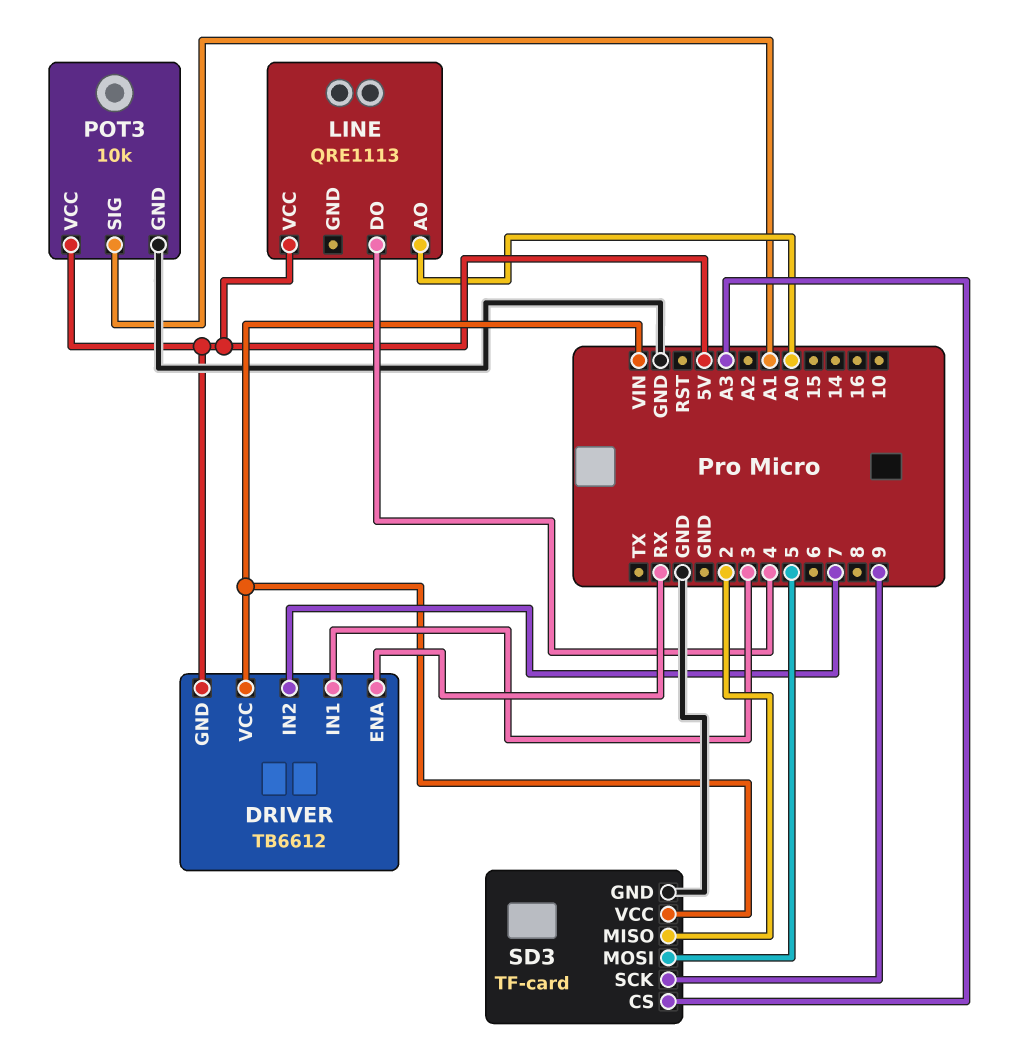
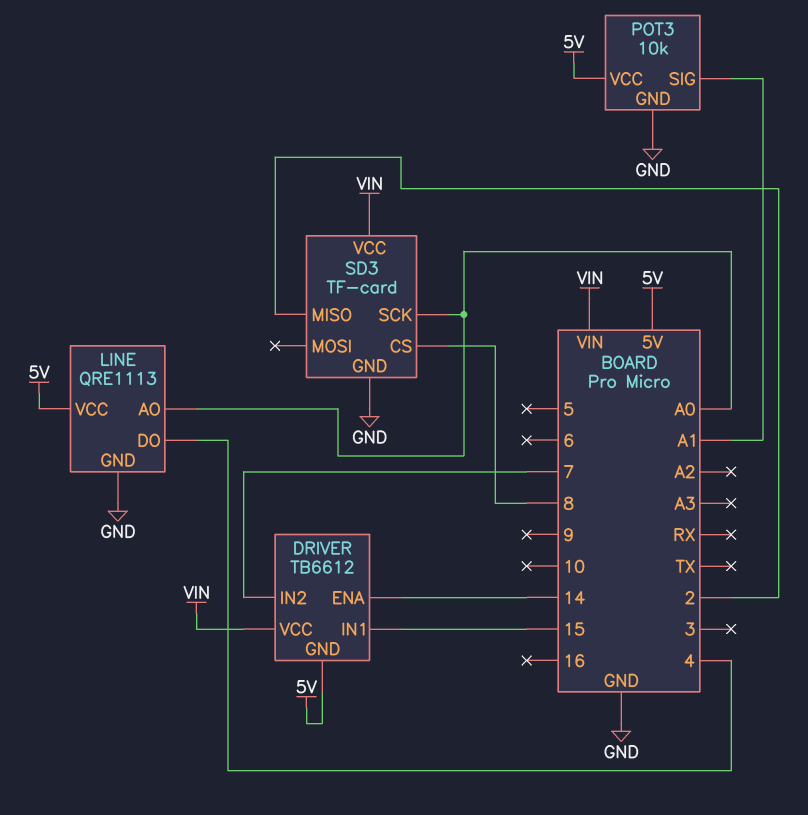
DRIVER pin ENA: RX -> 14
DRIVER pin IN1: 3 -> 15
LINE pin GND: none -> GND
SD3 pin CS: A3 -> 8
SD3 pin MOSI: 5 -> none
SD3 pin SCK: 9 -> A0

